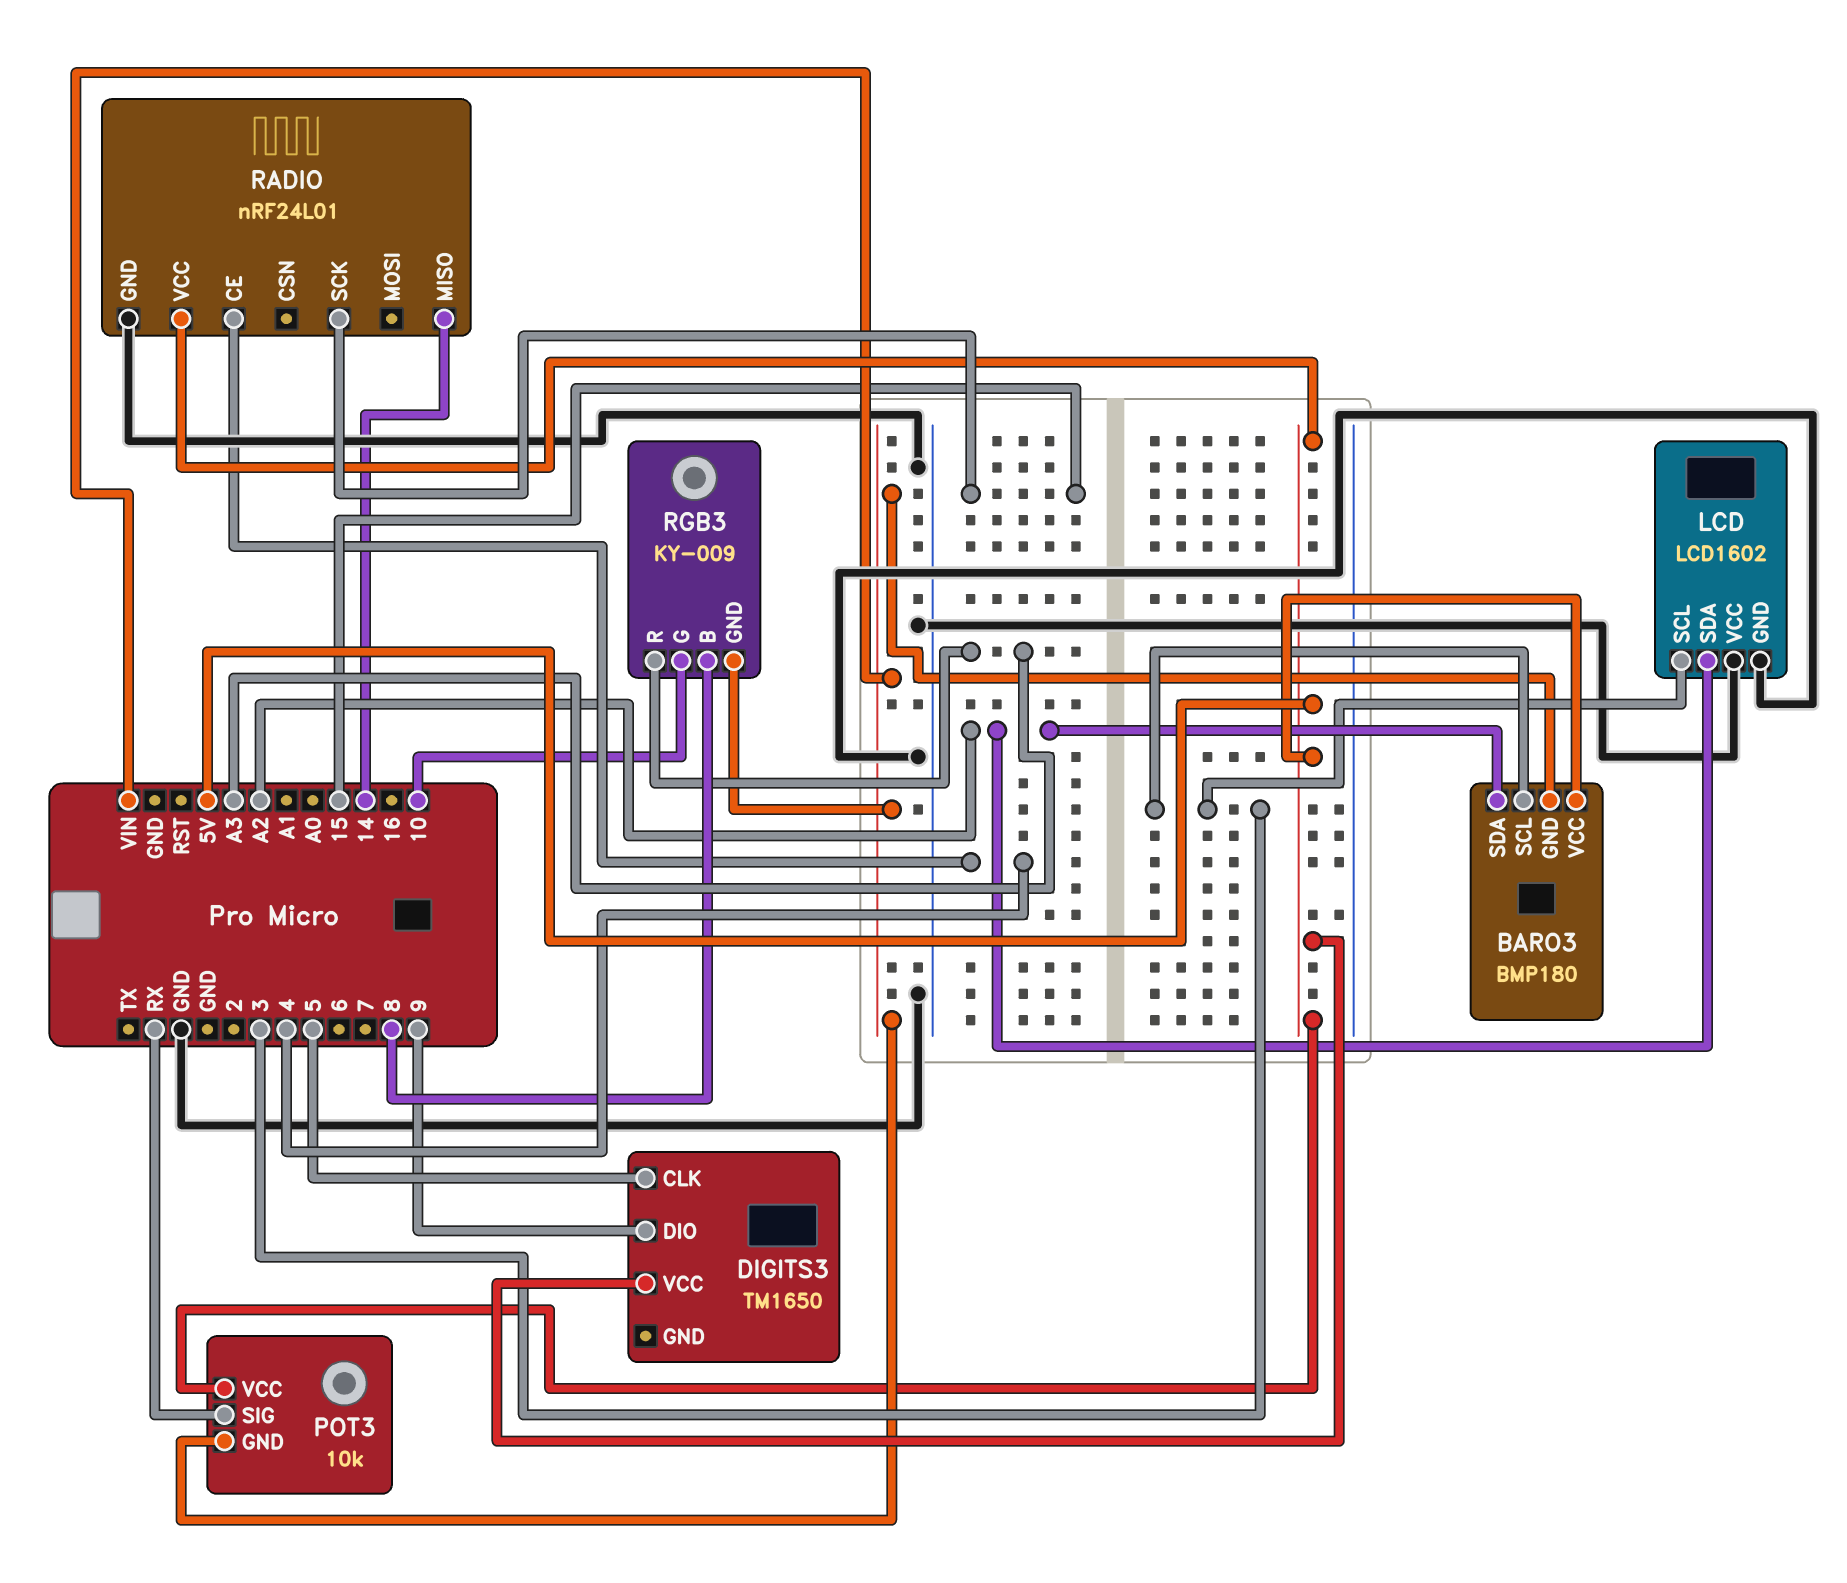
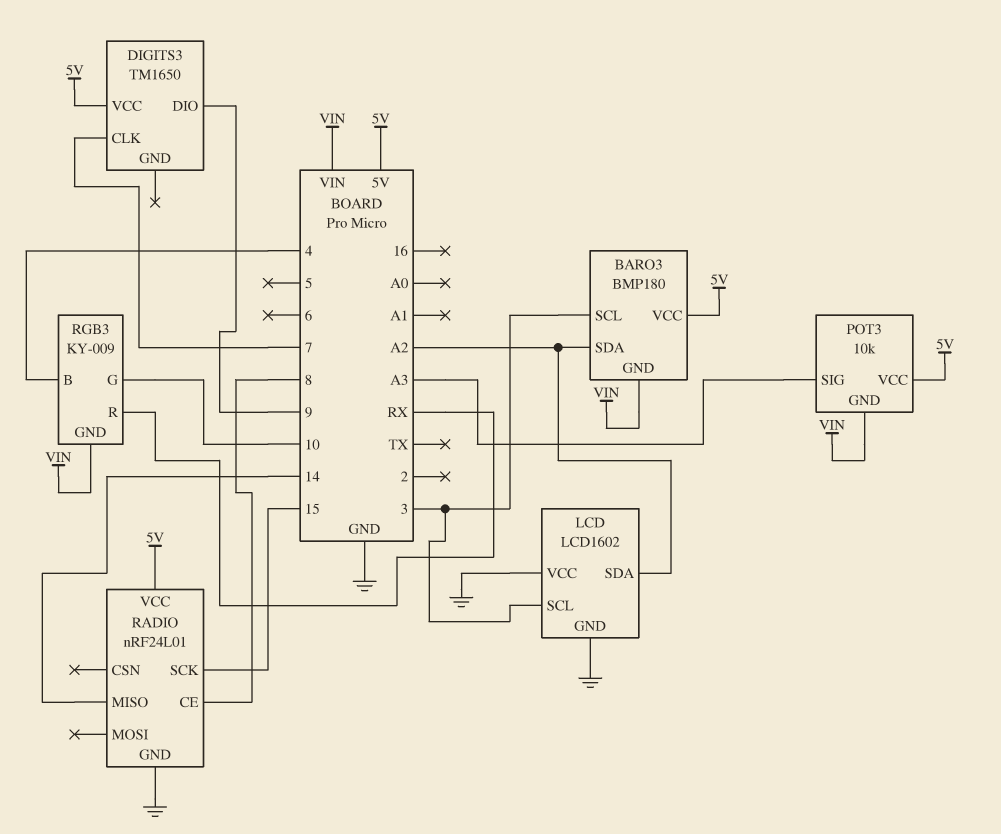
DIGITS3 pin CLK: 5 -> 7
POT3 pin SIG: RX -> A3
RADIO pin CE: 4 -> 8
RGB3 pin B: 8 -> 4
RGB3 pin R: A3 -> RX

